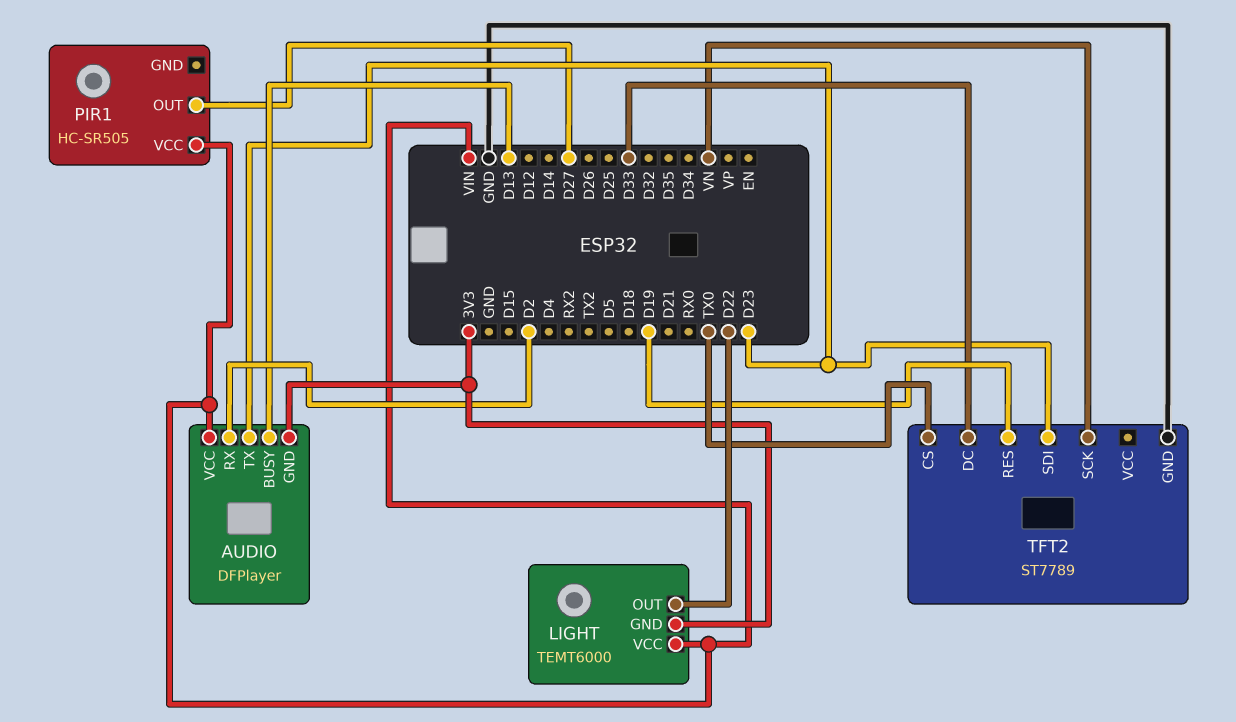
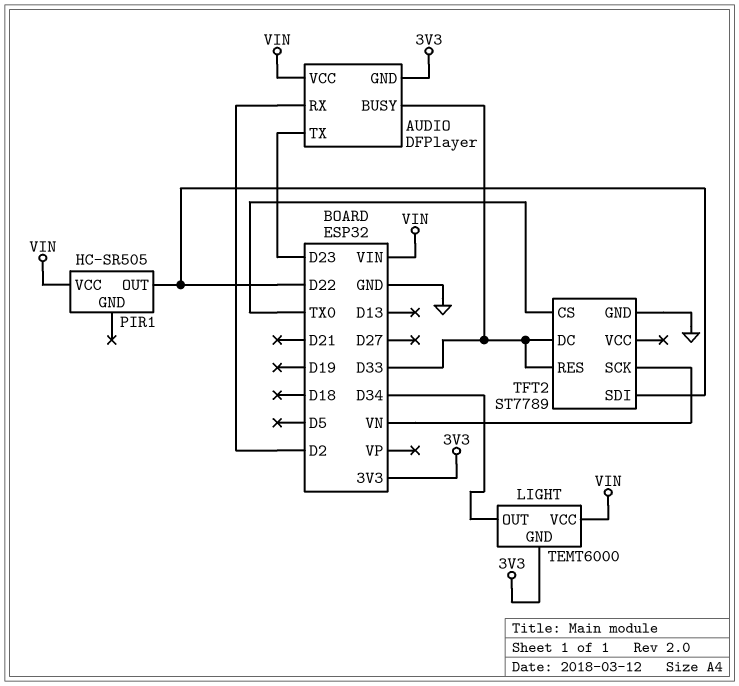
AUDIO pin BUSY: D13 -> D33
LIGHT pin OUT: D22 -> D34
PIR1 pin OUT: D27 -> D22
TFT2 pin RES: D19 -> D33
TFT2 pin SDI: D23 -> D22

